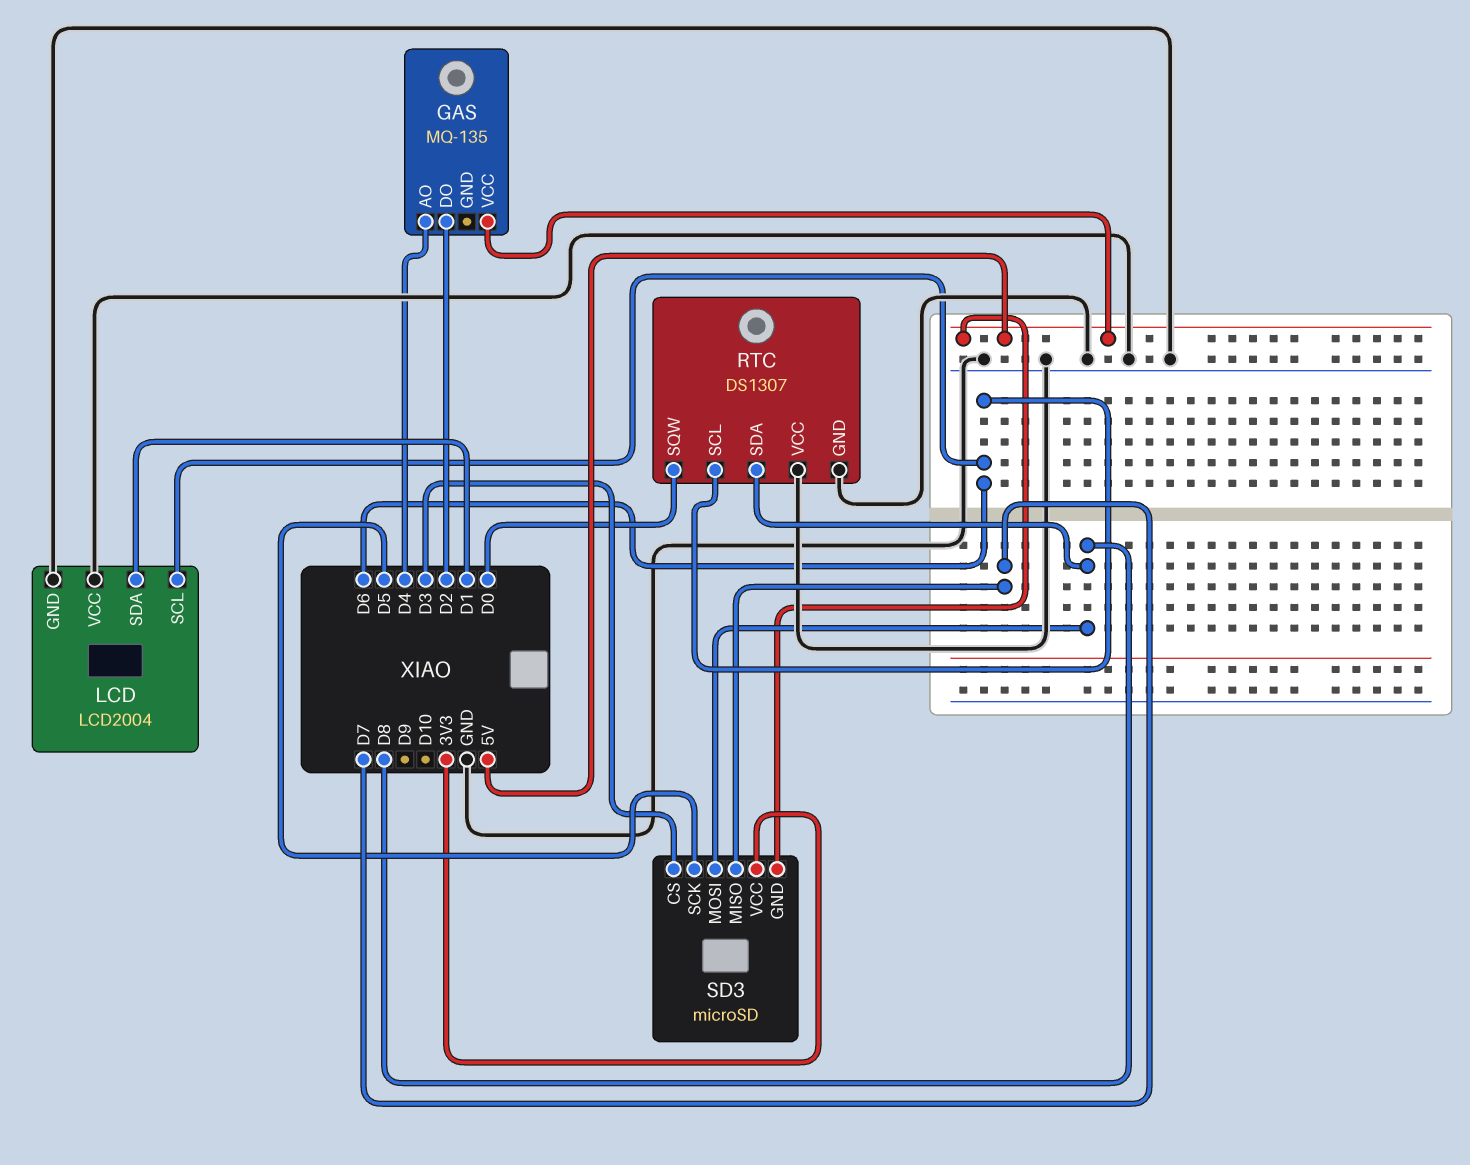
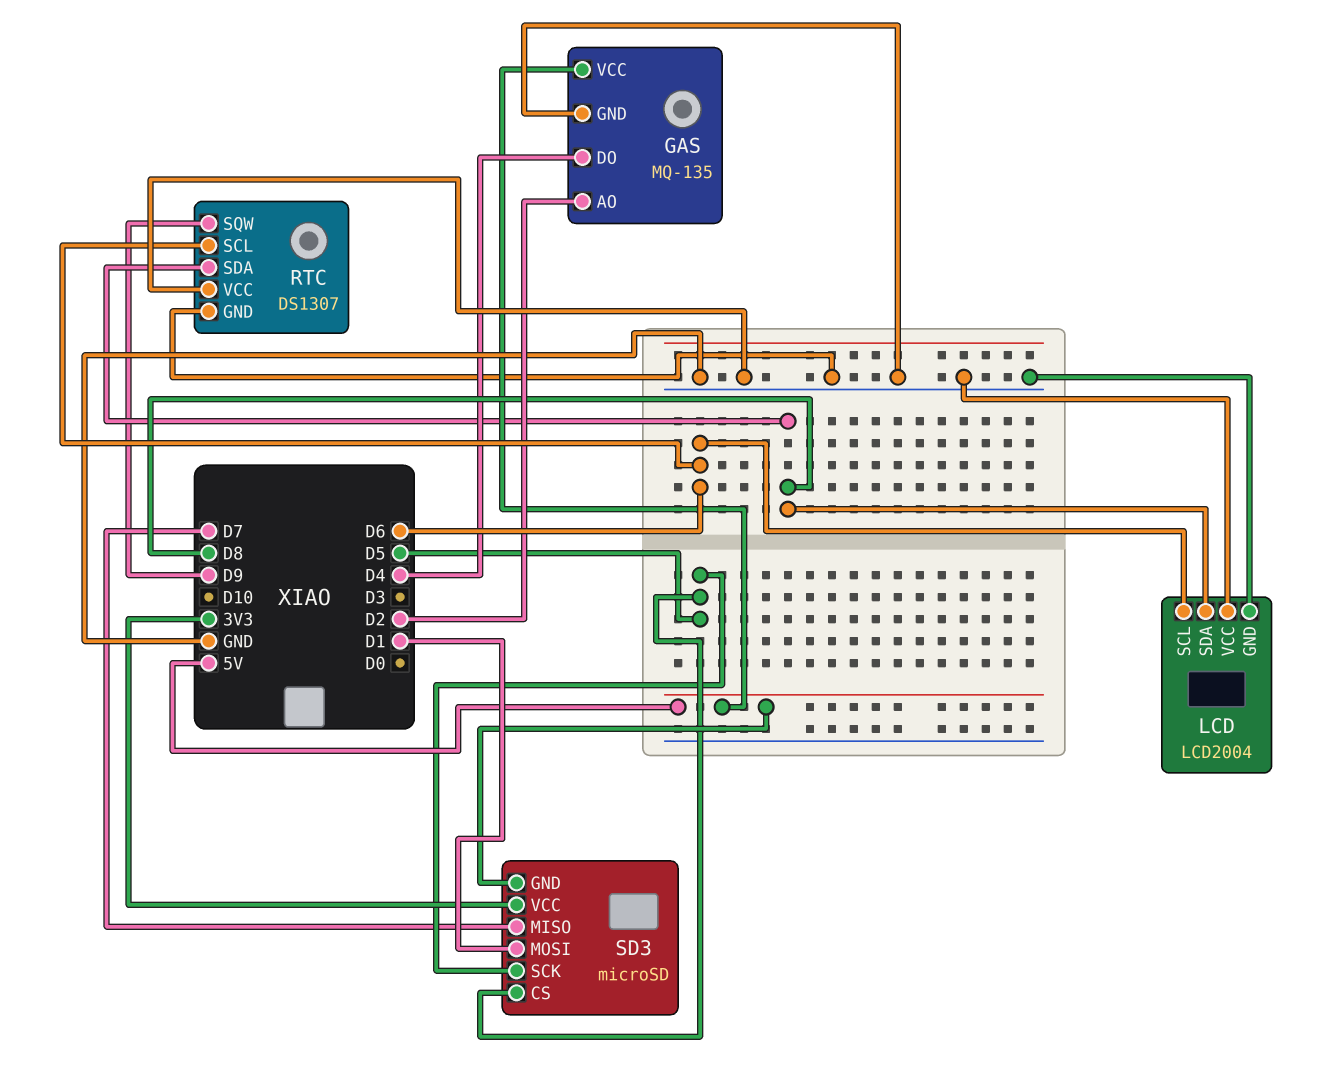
GAS pin AO: D4 -> D2
GAS pin DO: D2 -> D4
GAS pin GND: none -> GND
LCD pin SDA: D1 -> D8
RTC pin SQW: D0 -> D9
SD3 pin CS: D3 -> D5
SD3 pin MOSI: D8 -> D1

